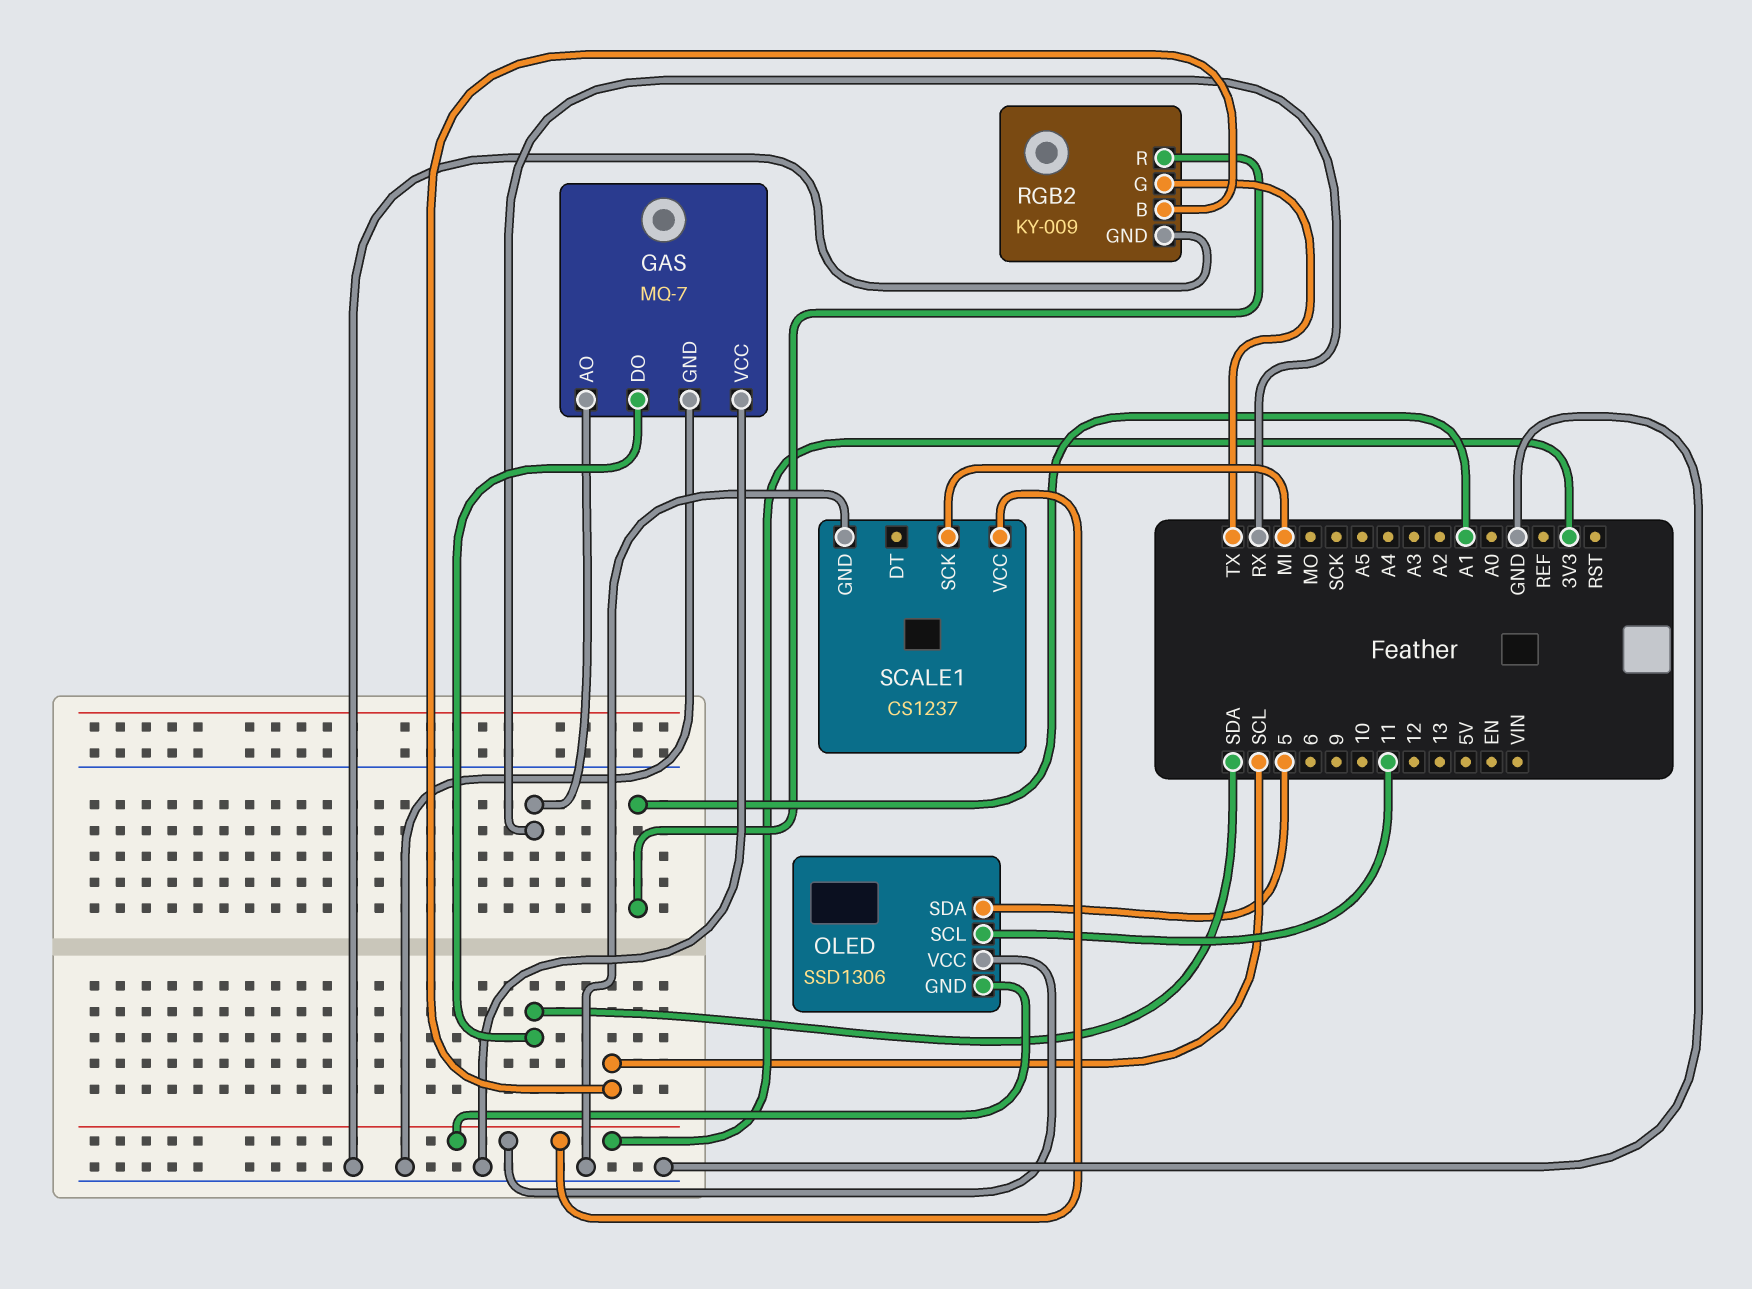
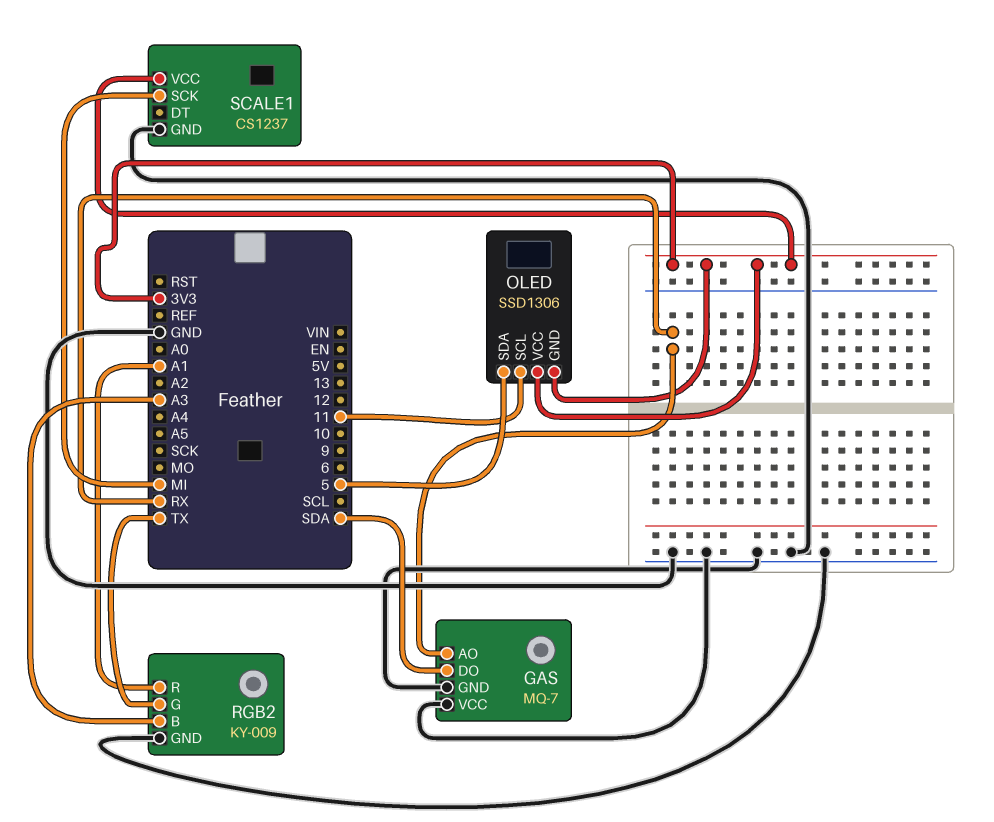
RGB2 pin B: SCL -> A3

